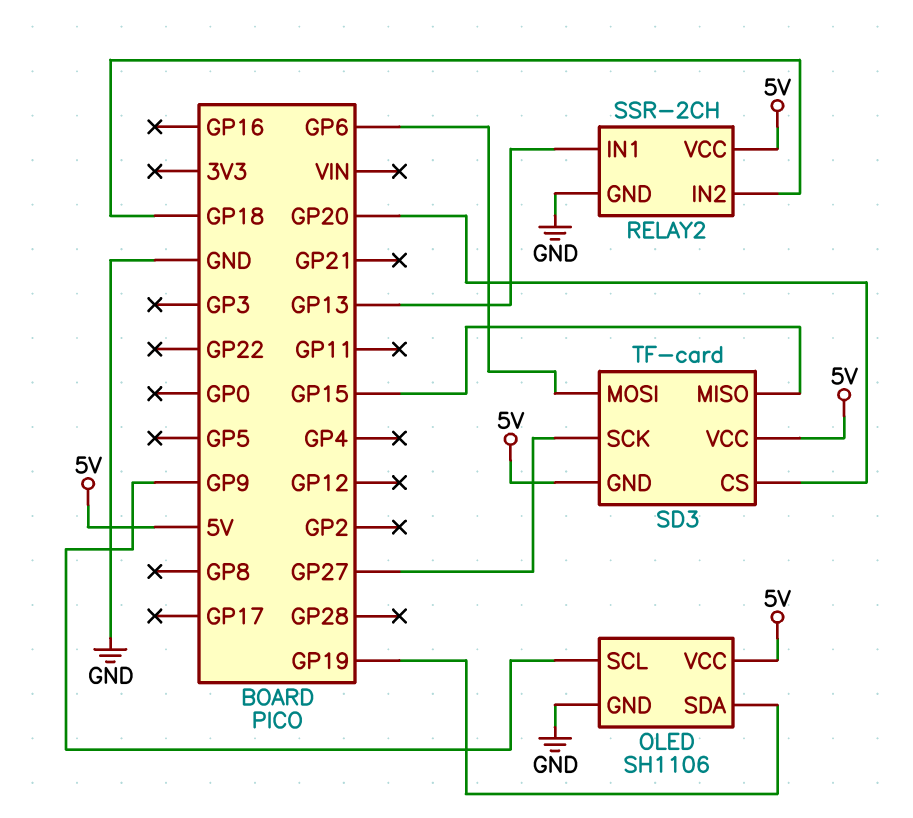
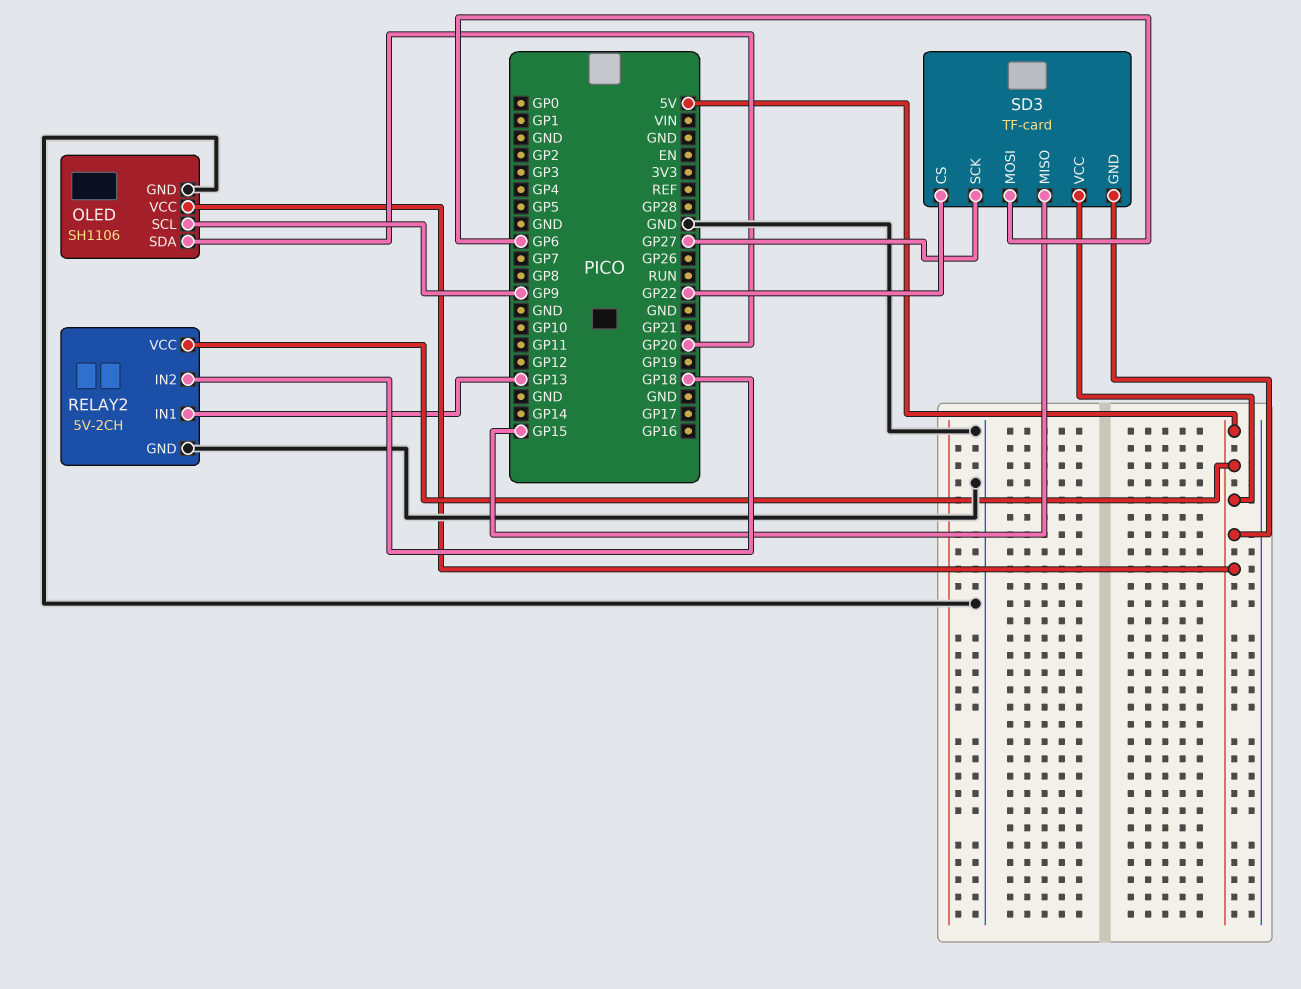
OLED pin SDA: GP19 -> GP20
RELAY2: SSR-2CH -> 5V-2CH
SD3 pin CS: GP20 -> GP22

